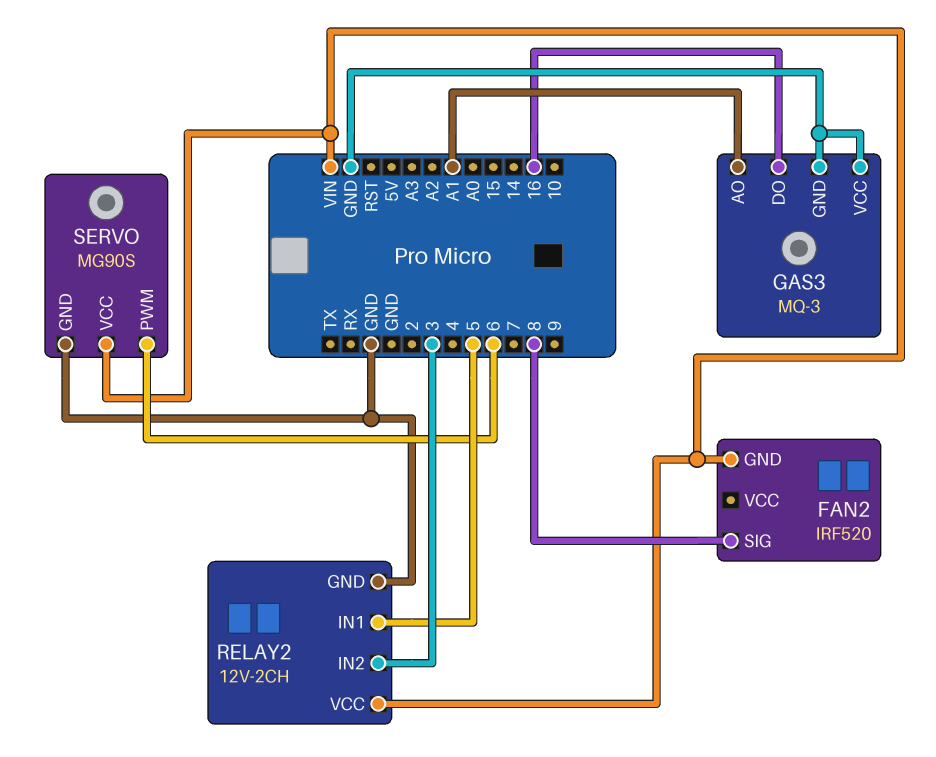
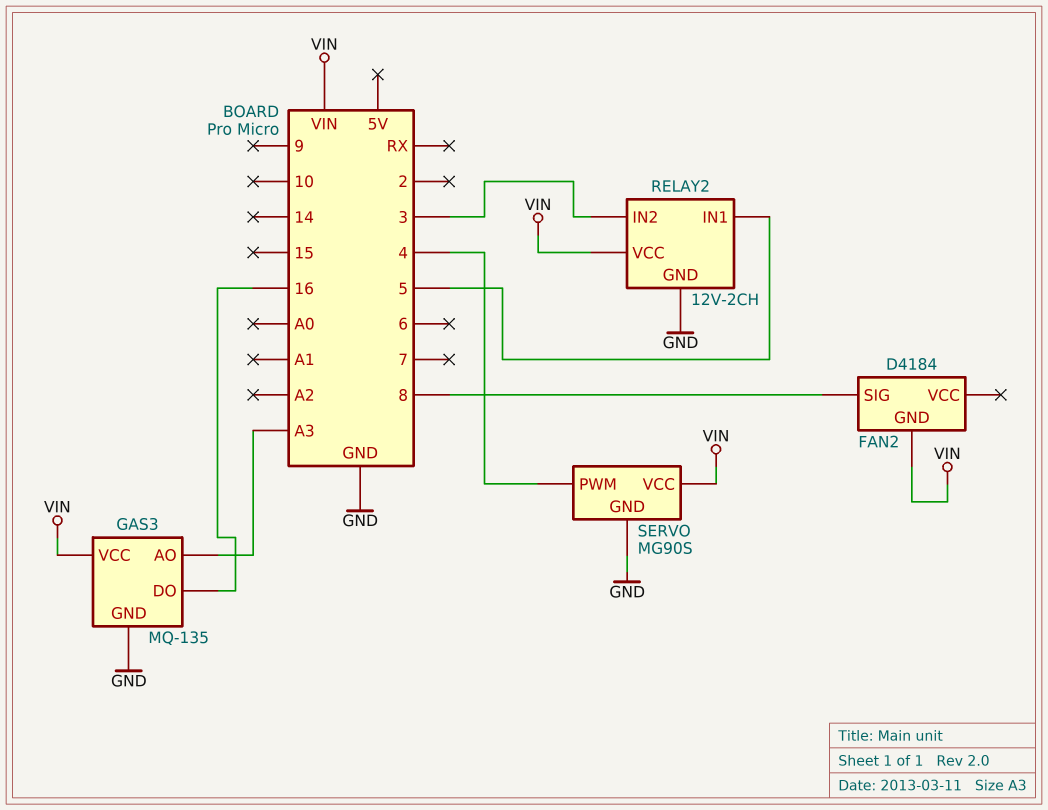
FAN2: IRF520 -> D4184
GAS3: MQ-3 -> MQ-135
GAS3 pin AO: A1 -> A3
GAS3 pin VCC: GND -> VIN
SERVO pin PWM: 6 -> 4

